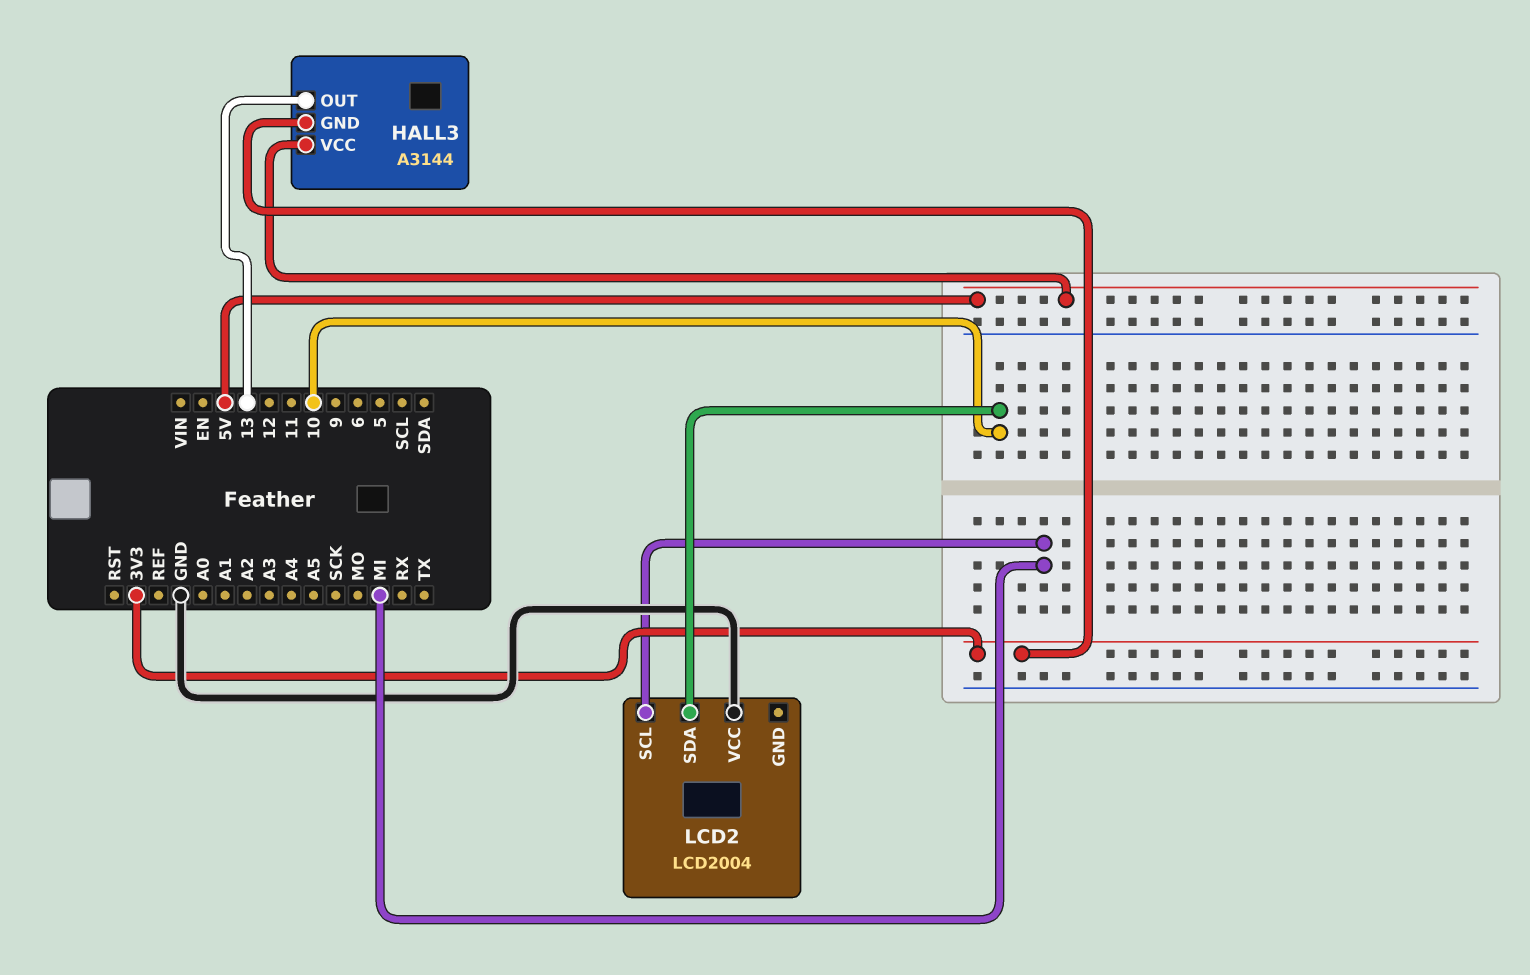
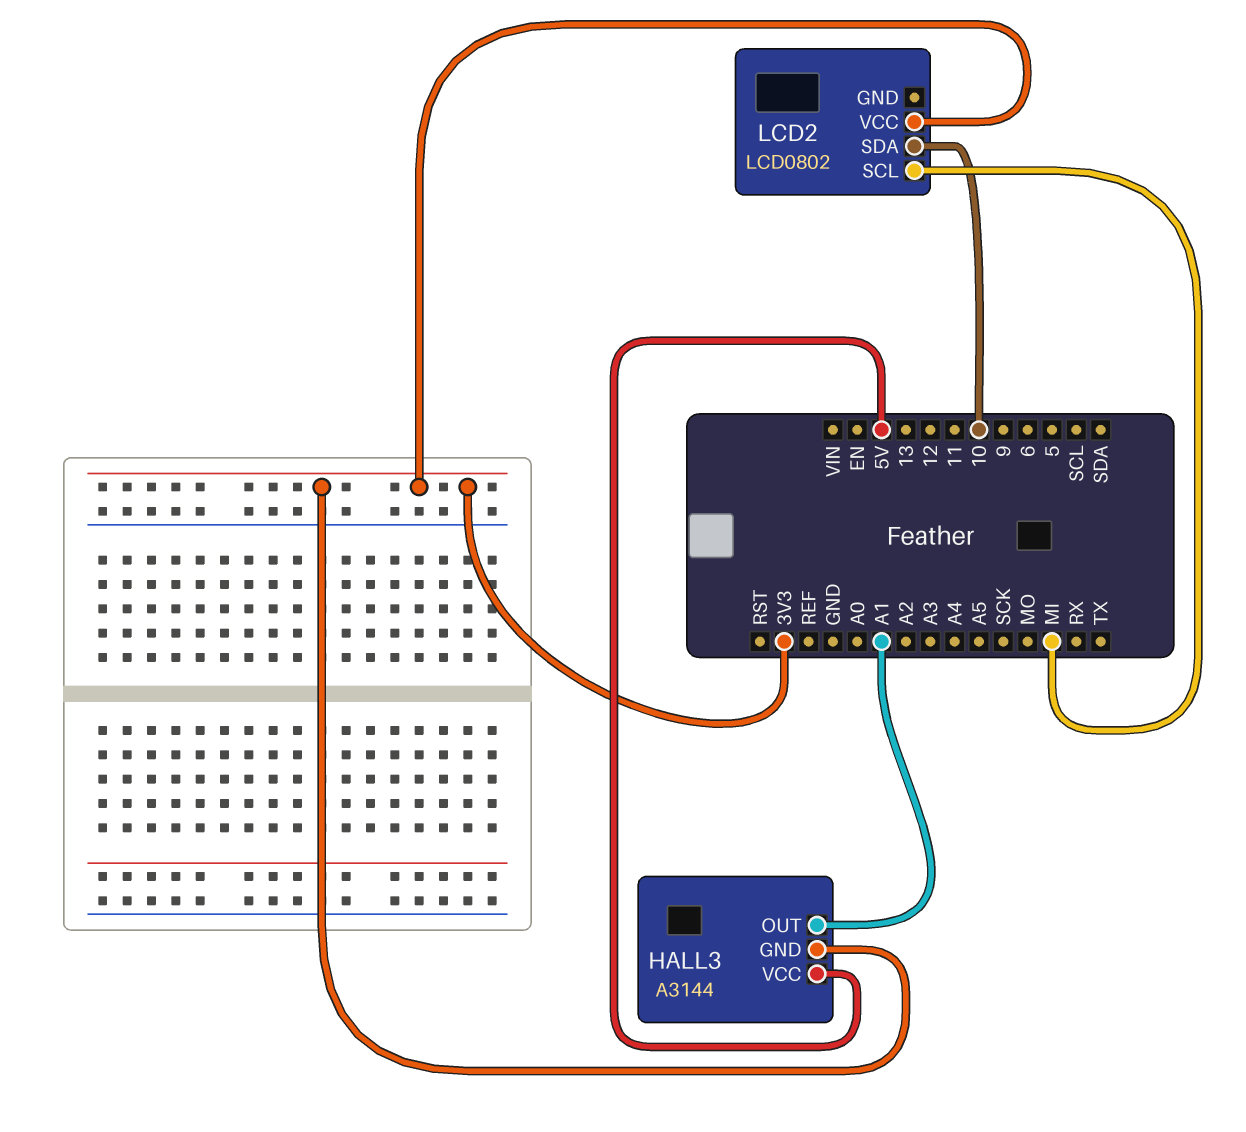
HALL3 pin OUT: 13 -> A1
LCD2: LCD2004 -> LCD0802
LCD2 pin VCC: GND -> 3V3

